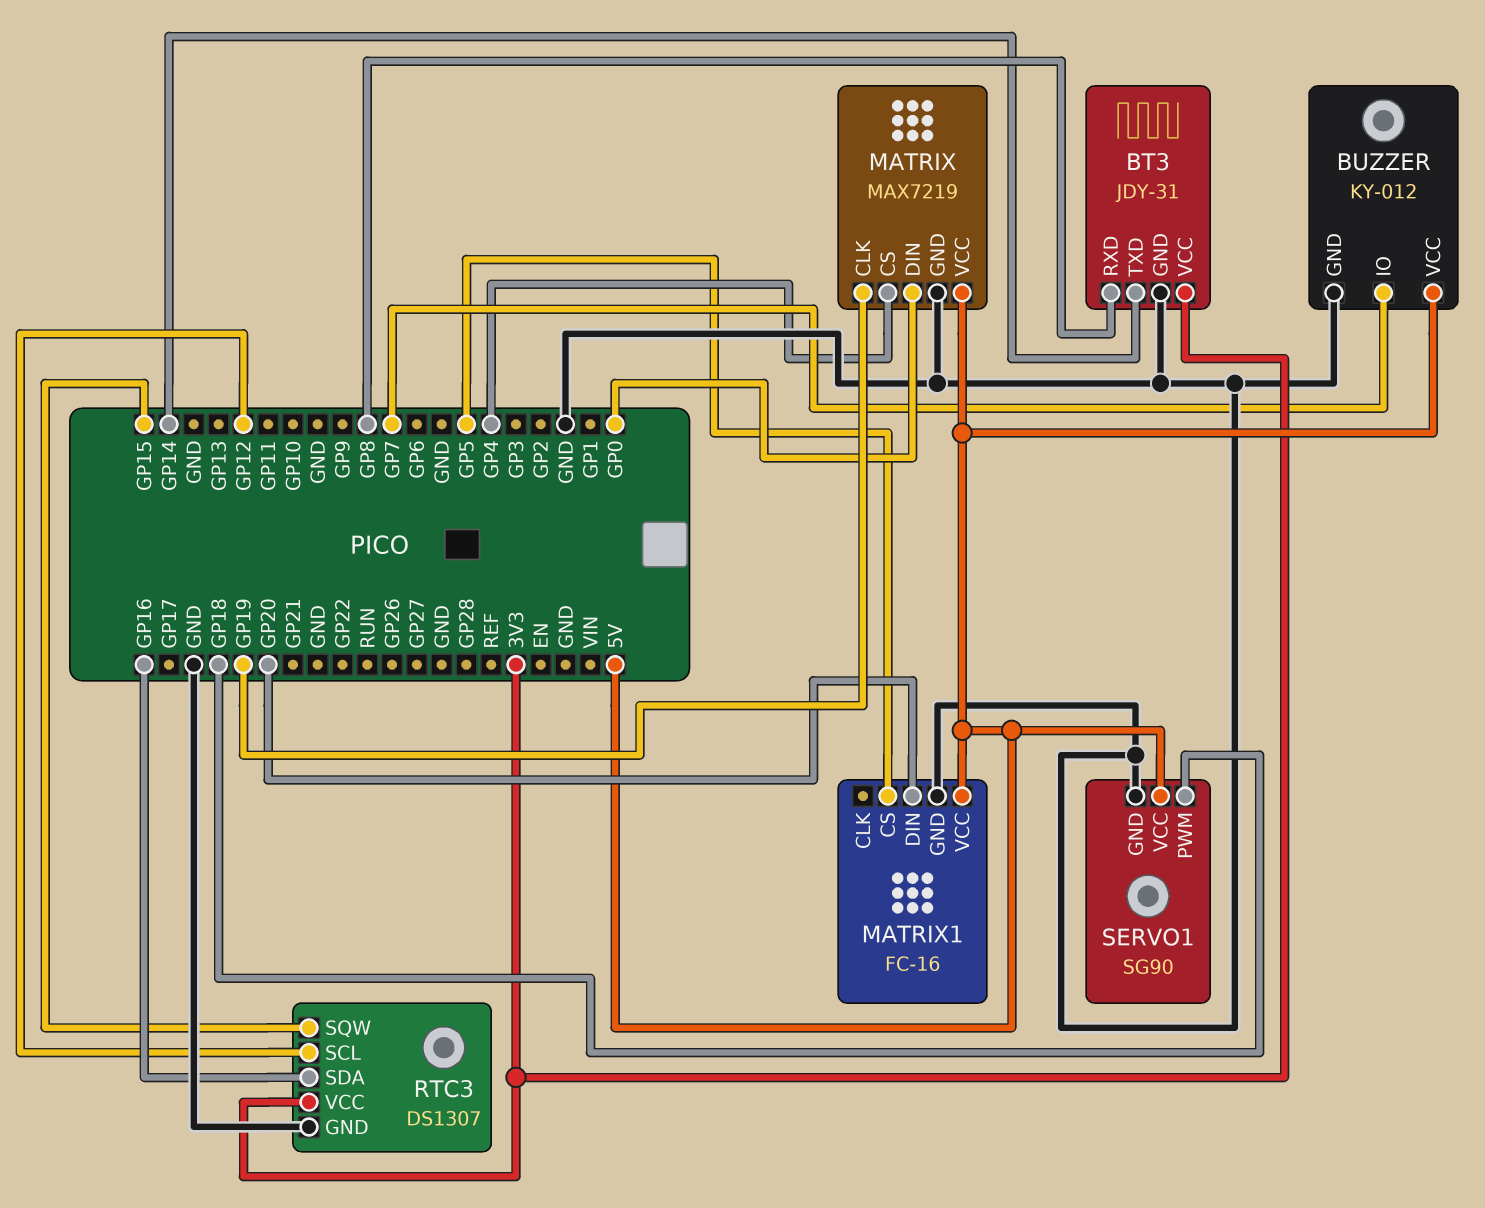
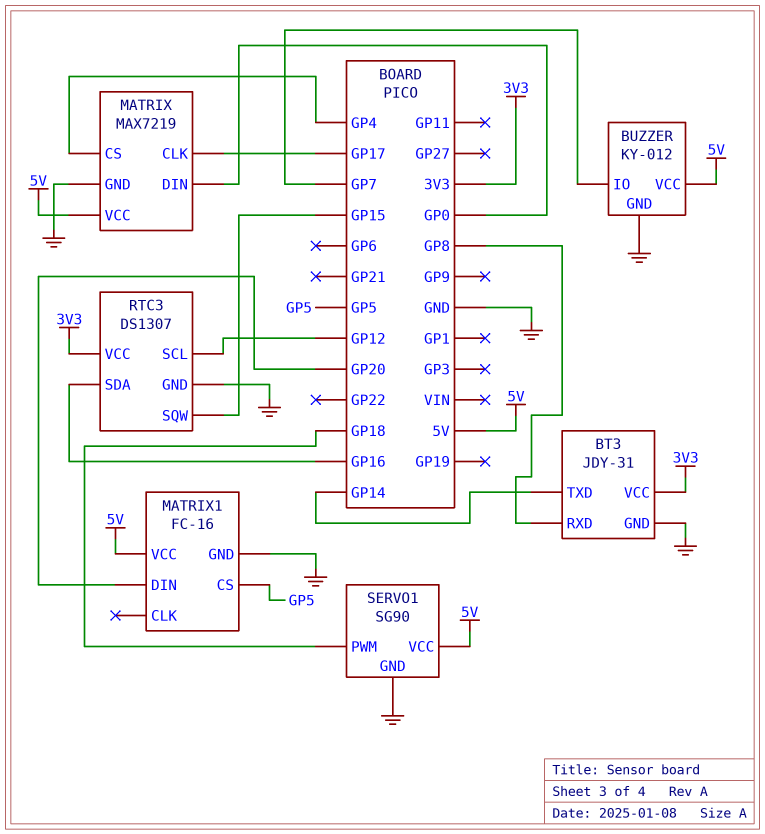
MATRIX pin CLK: GP19 -> GP17

